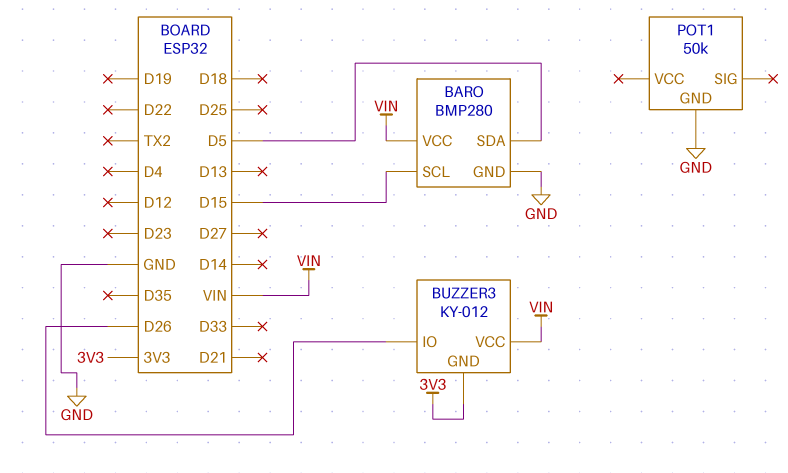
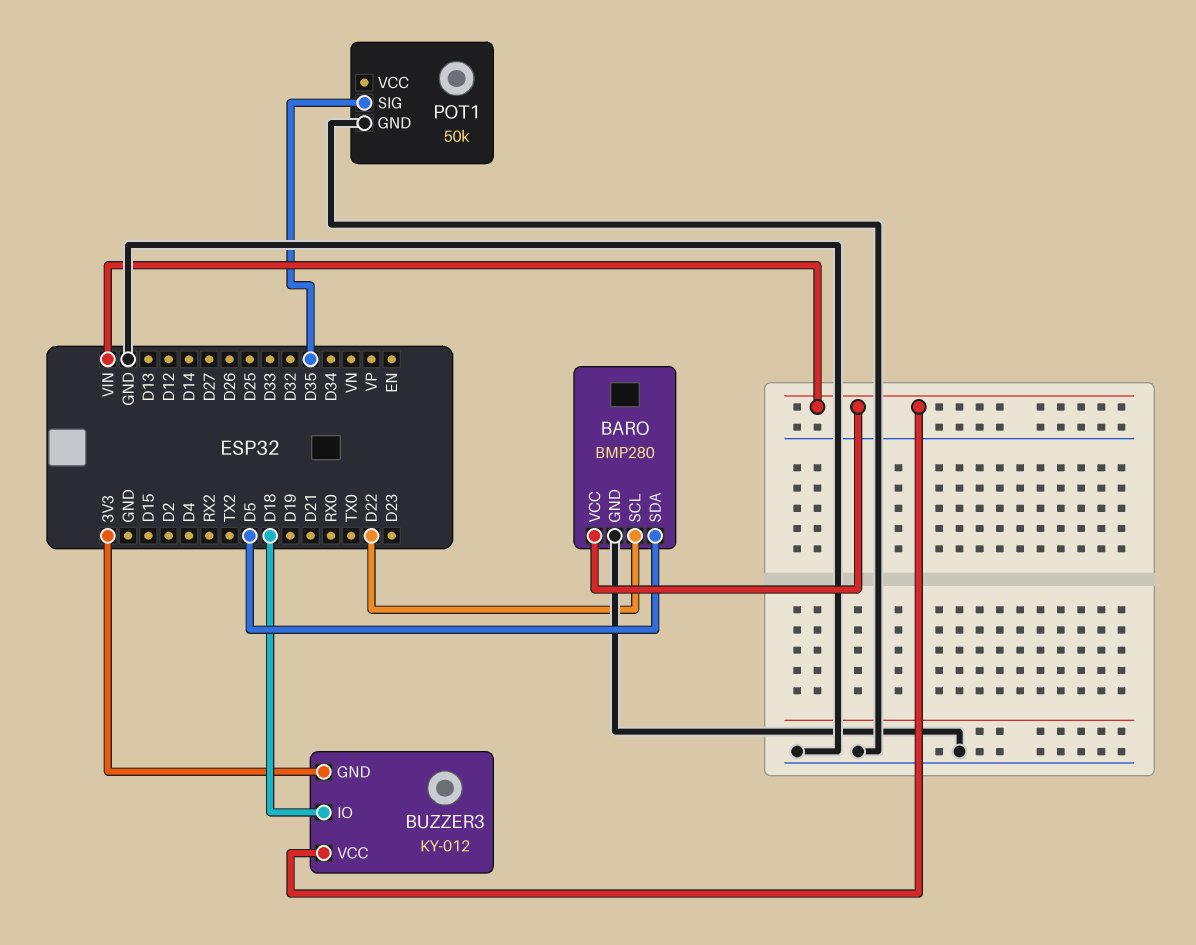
BARO pin SCL: D15 -> D22
BUZZER3 pin IO: D26 -> D18
POT1 pin SIG: none -> D35

